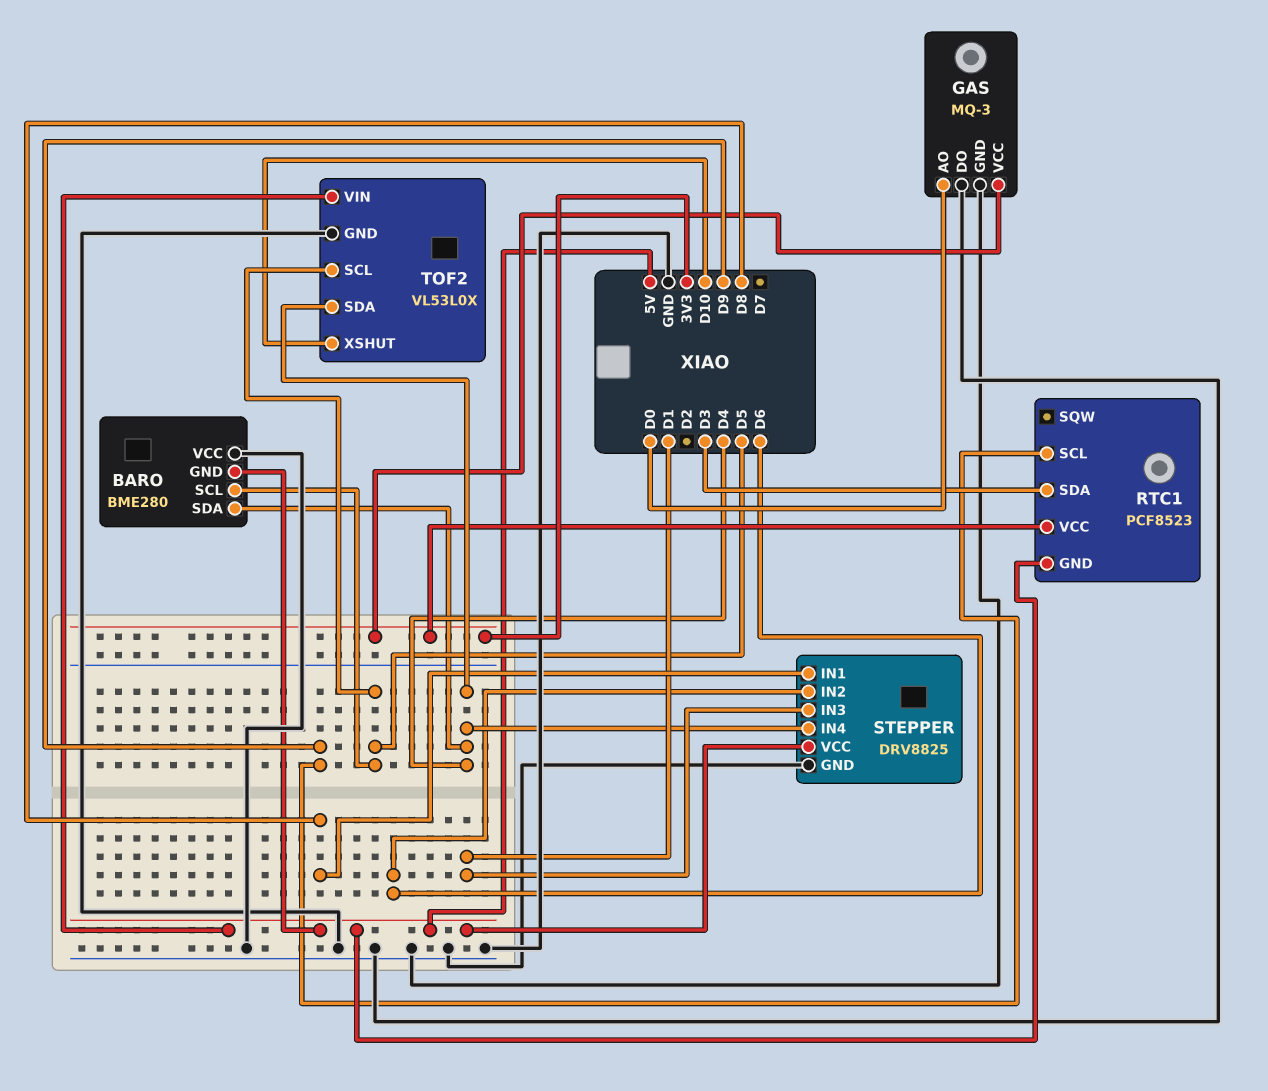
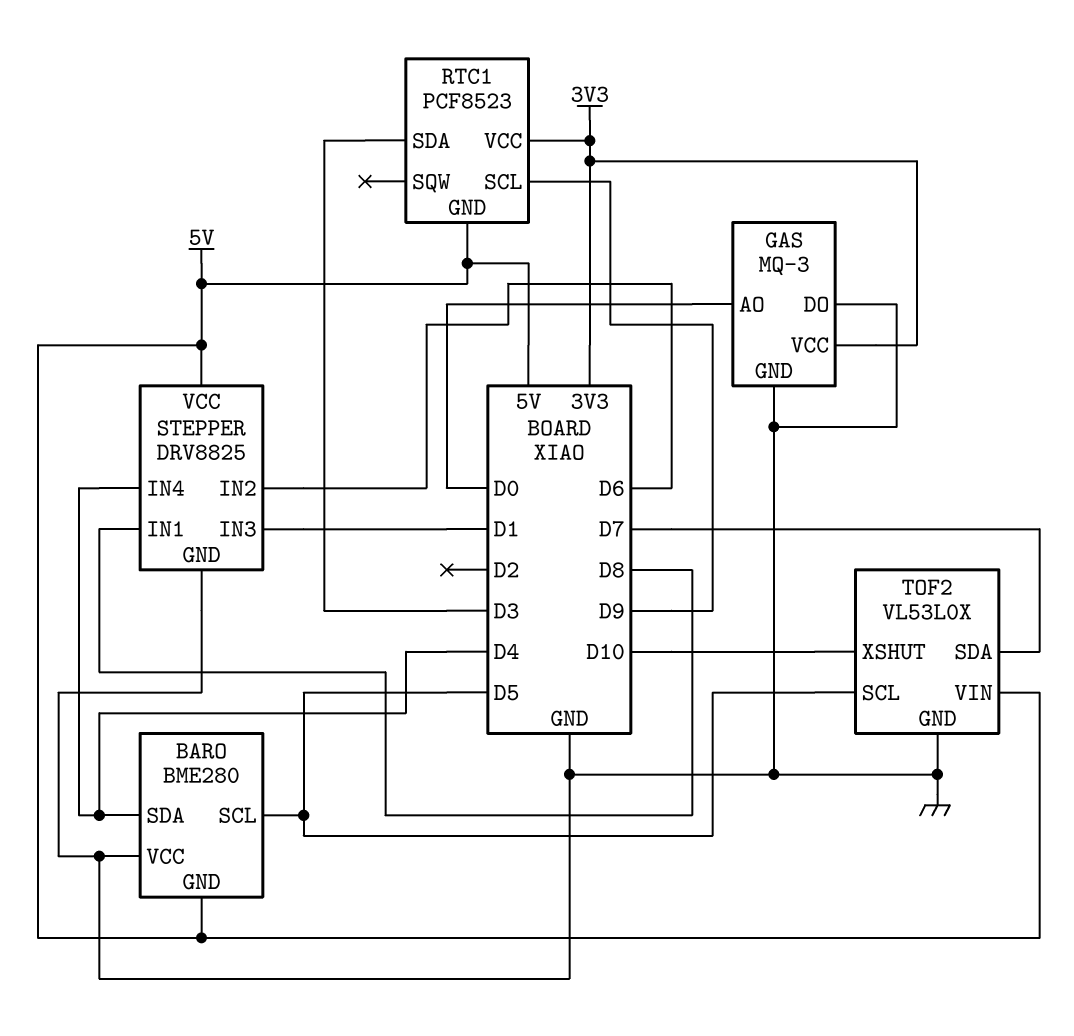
TOF2 pin SDA: D4 -> D7

